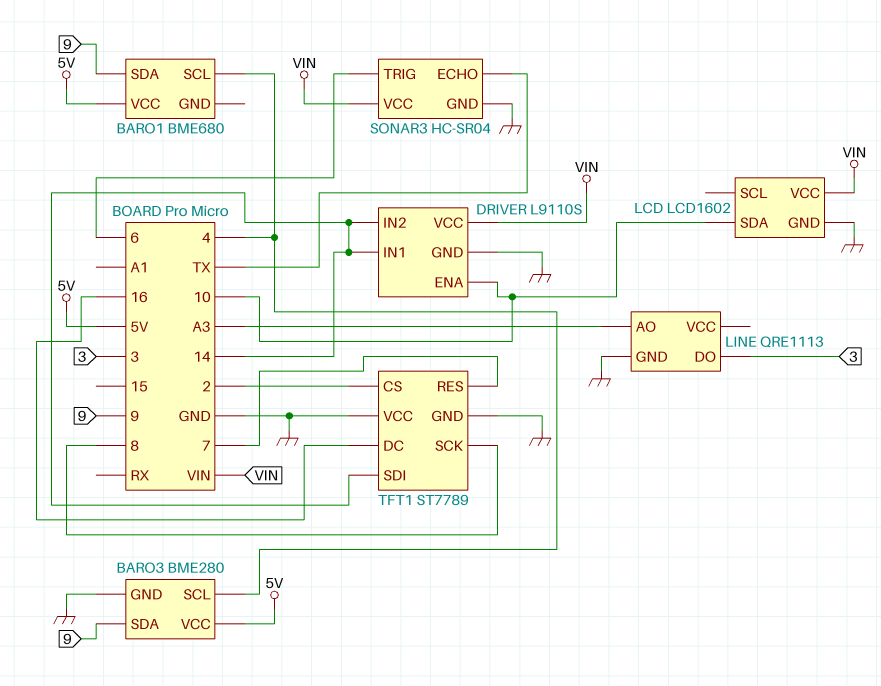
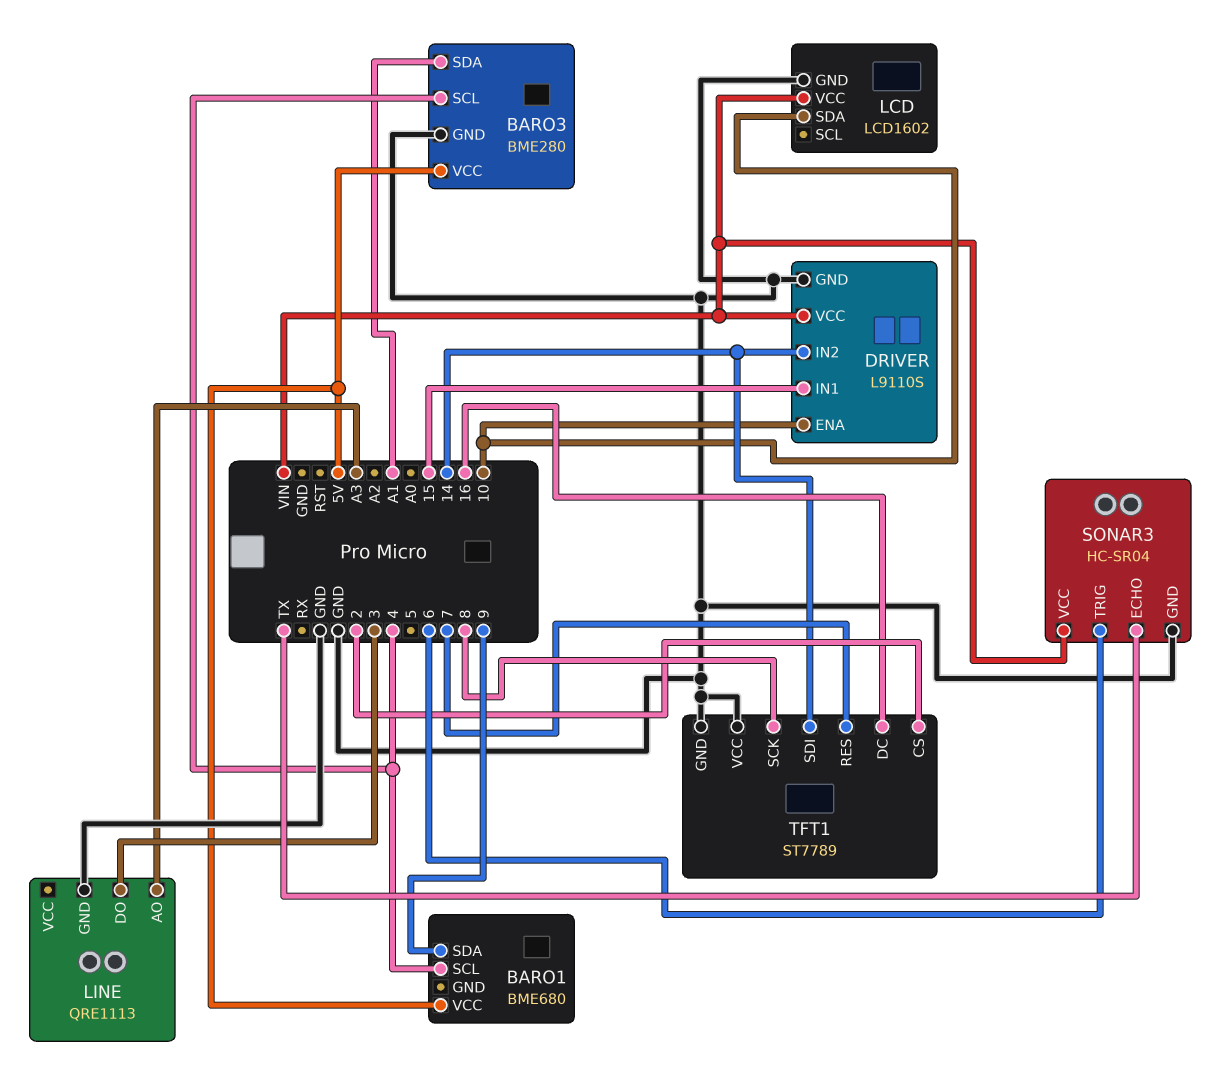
BARO3 pin SDA: 9 -> A1
DRIVER pin IN1: 14 -> 15

